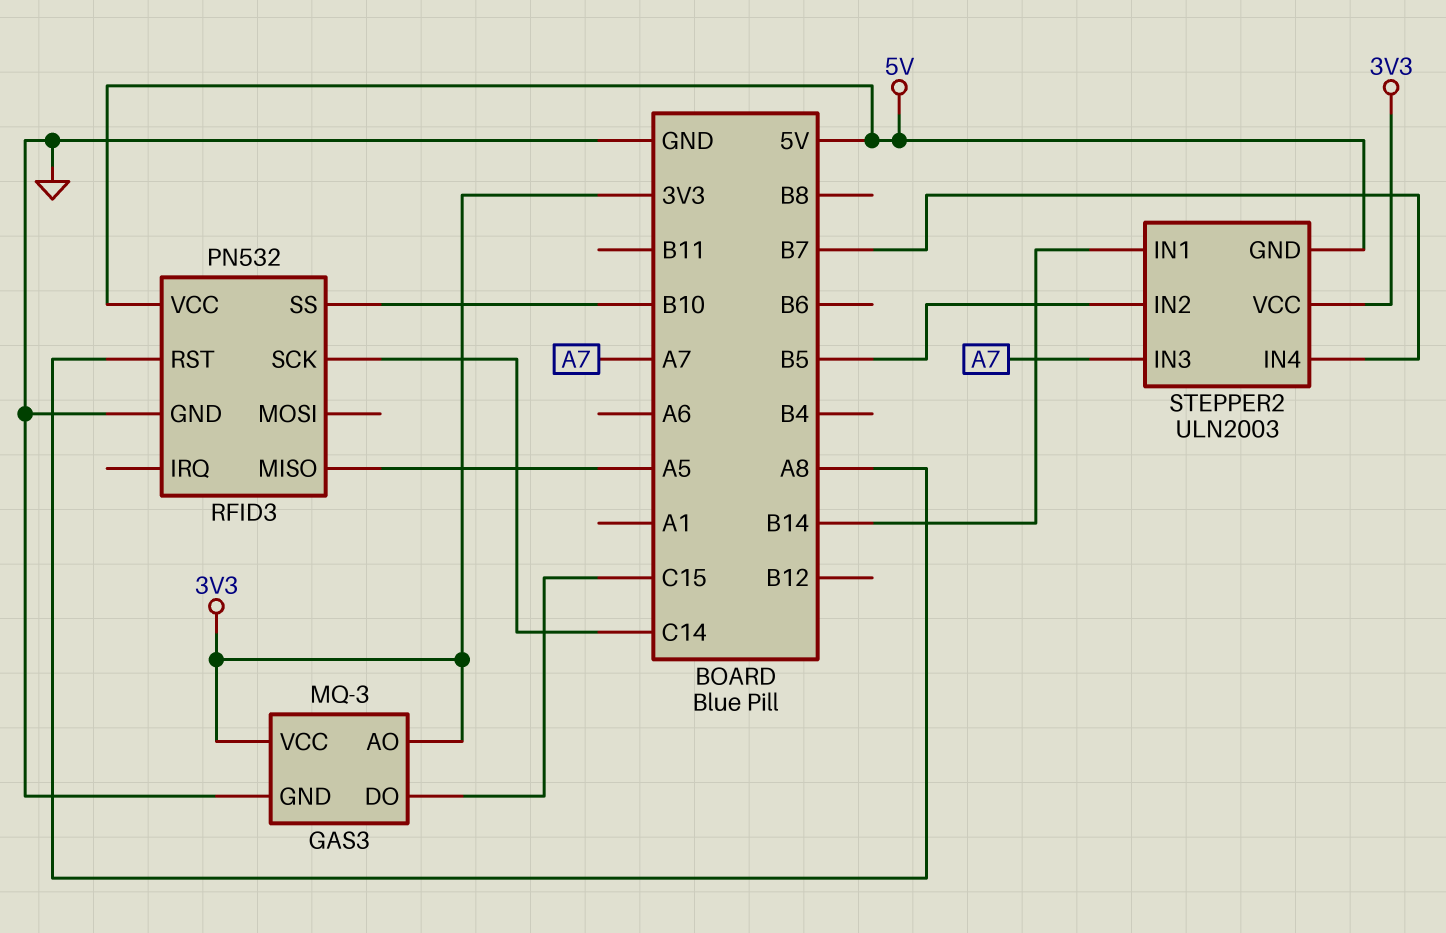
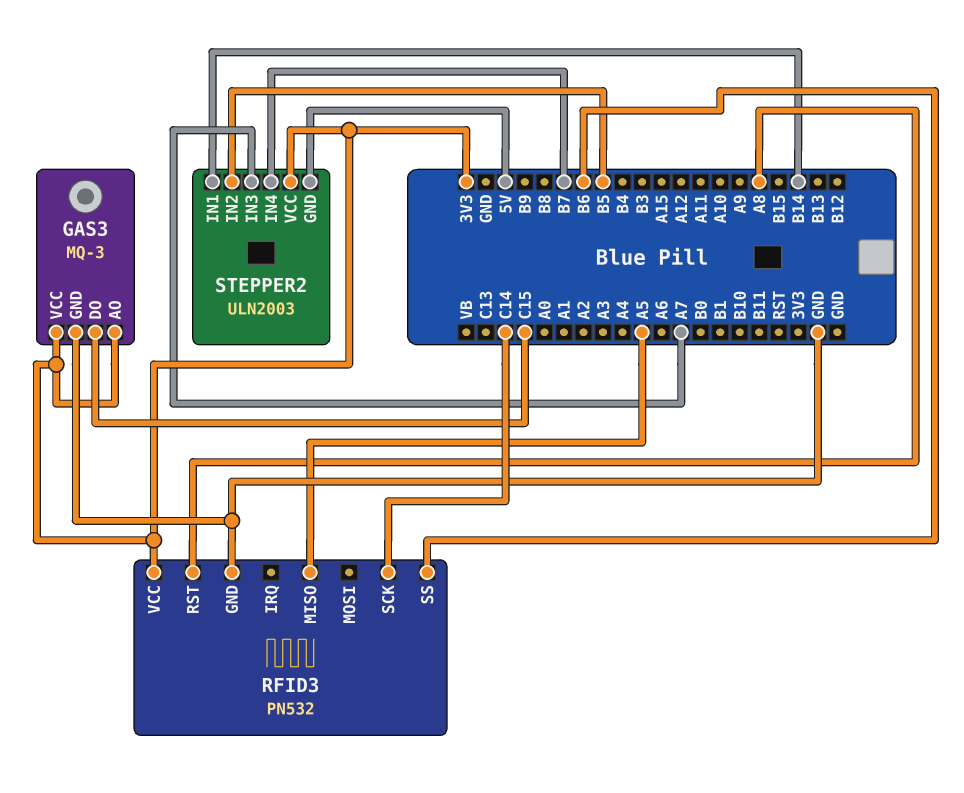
RFID3 pin SS: B10 -> B6
RFID3 pin VCC: 5V -> 3V3

